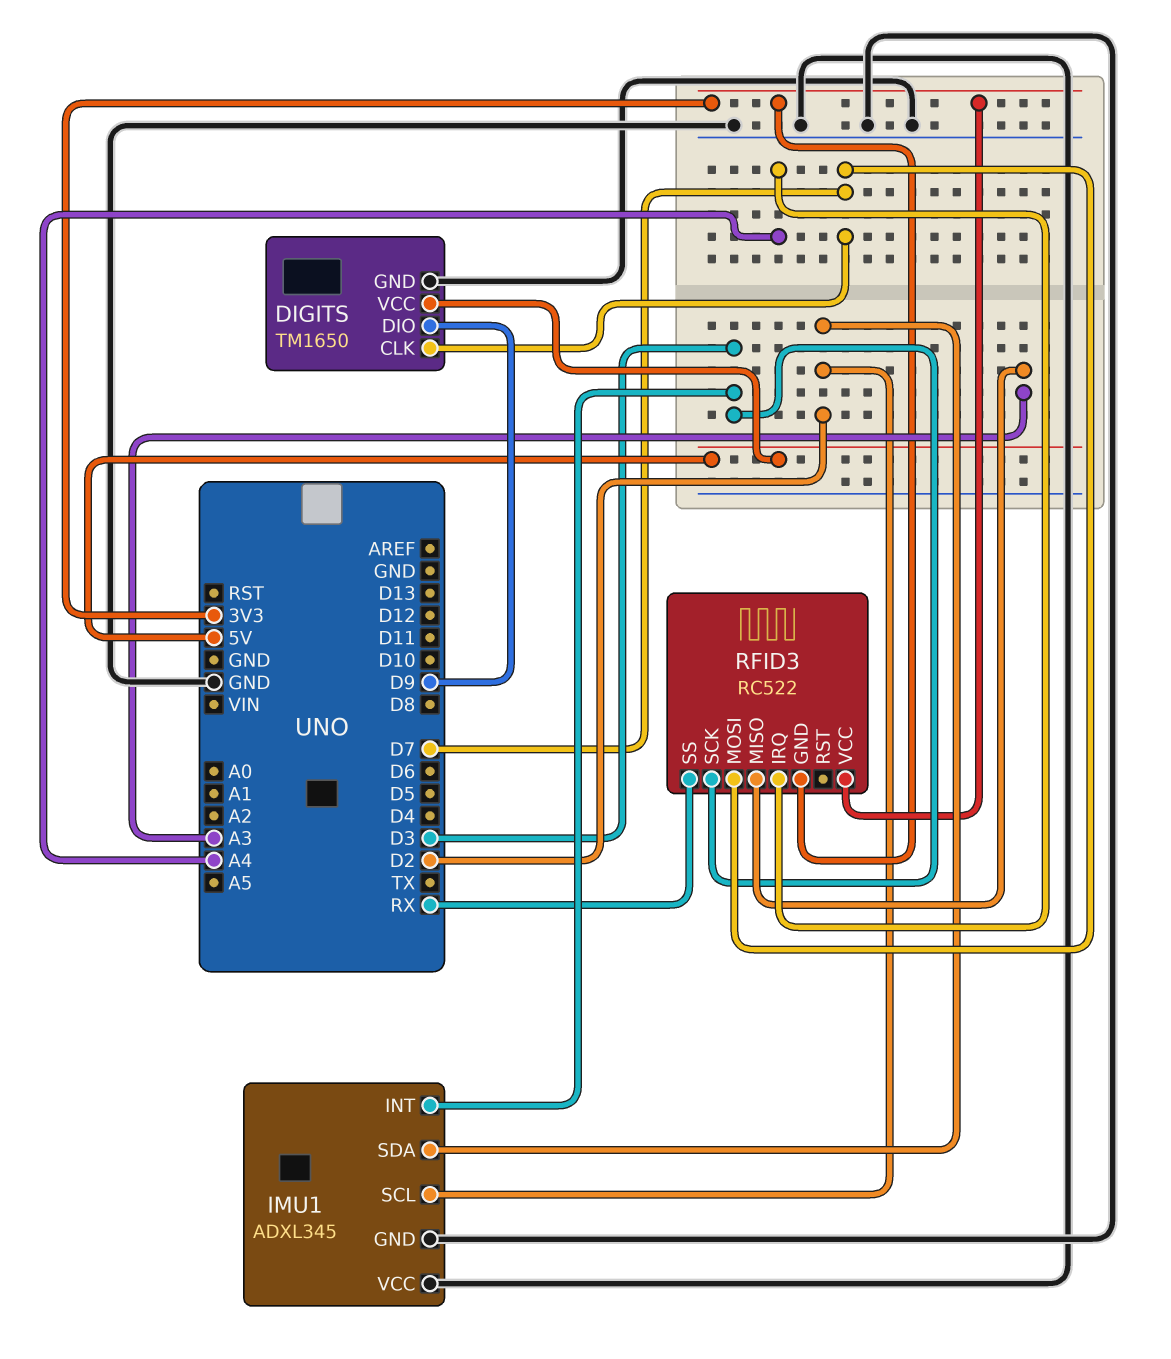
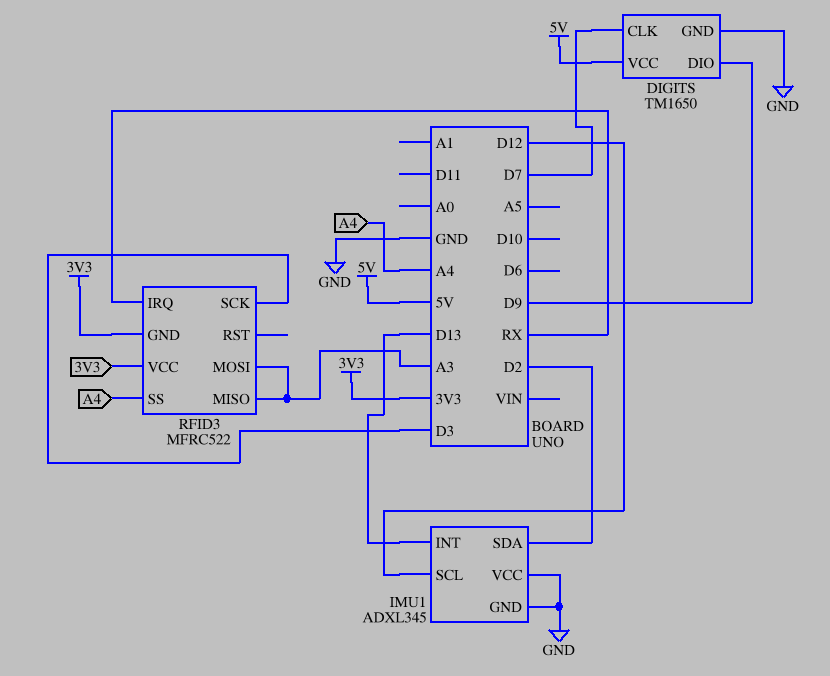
IMU1 pin INT: D3 -> D13
IMU1 pin SCL: D2 -> D12
RFID3: RC522 -> MFRC522
RFID3 pin IRQ: A4 -> RX
RFID3 pin MOSI: D7 -> A3
RFID3 pin SS: RX -> A4

